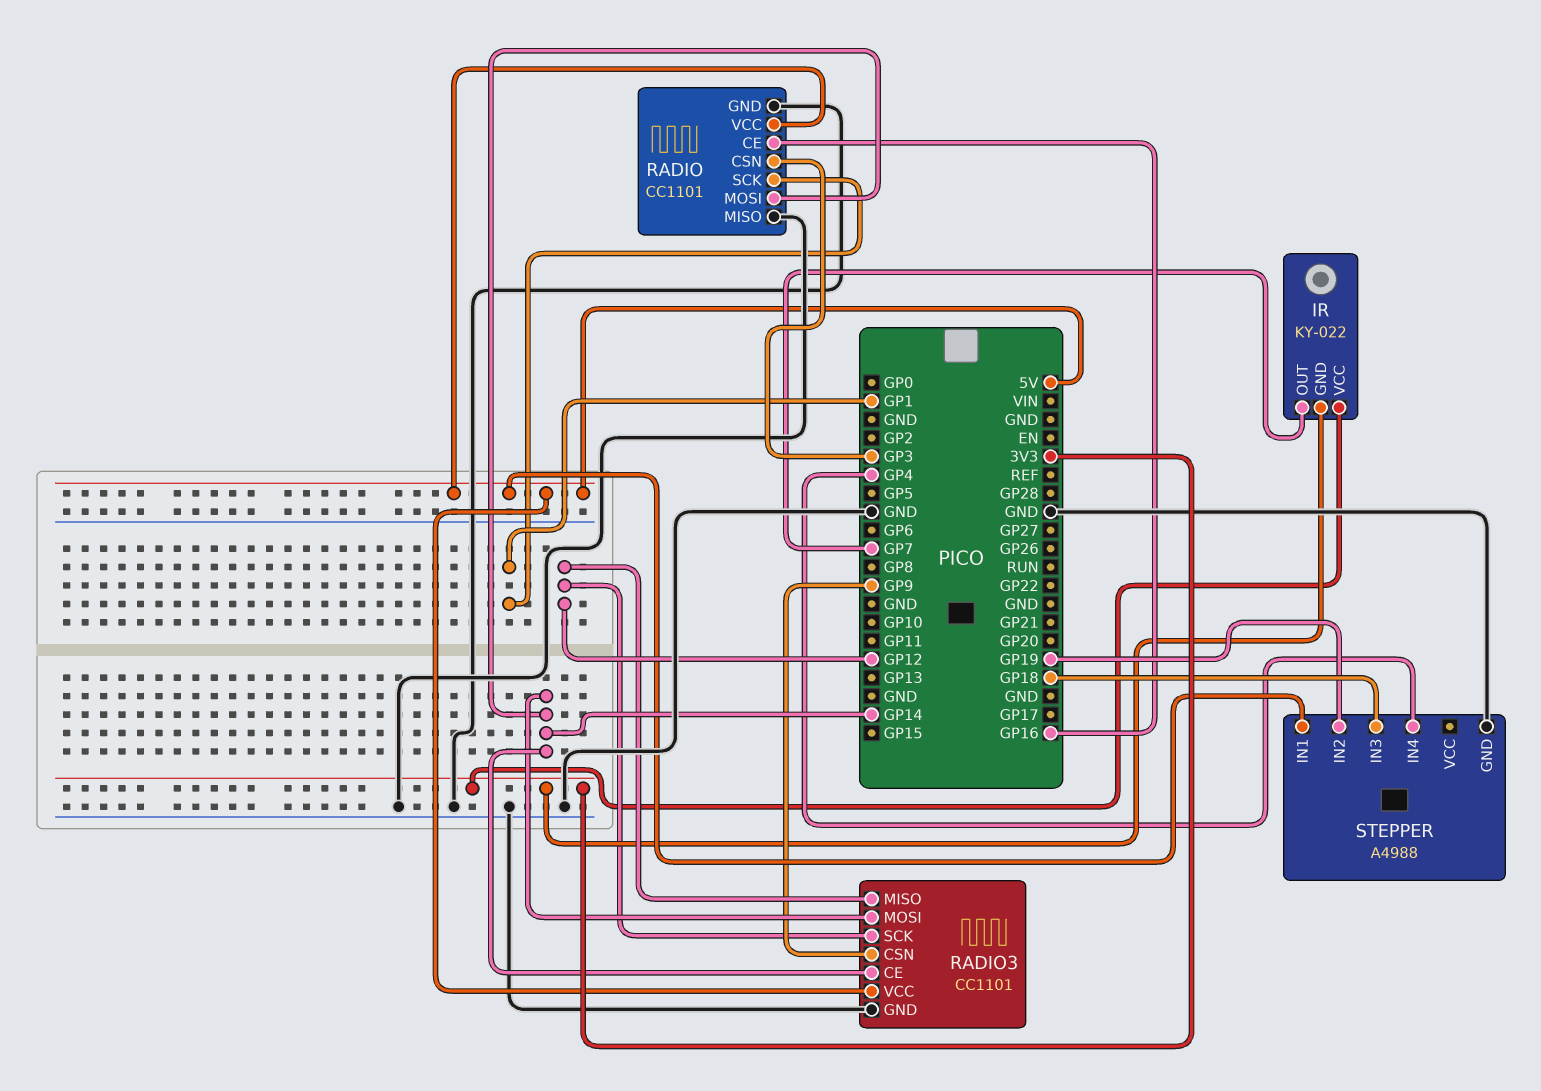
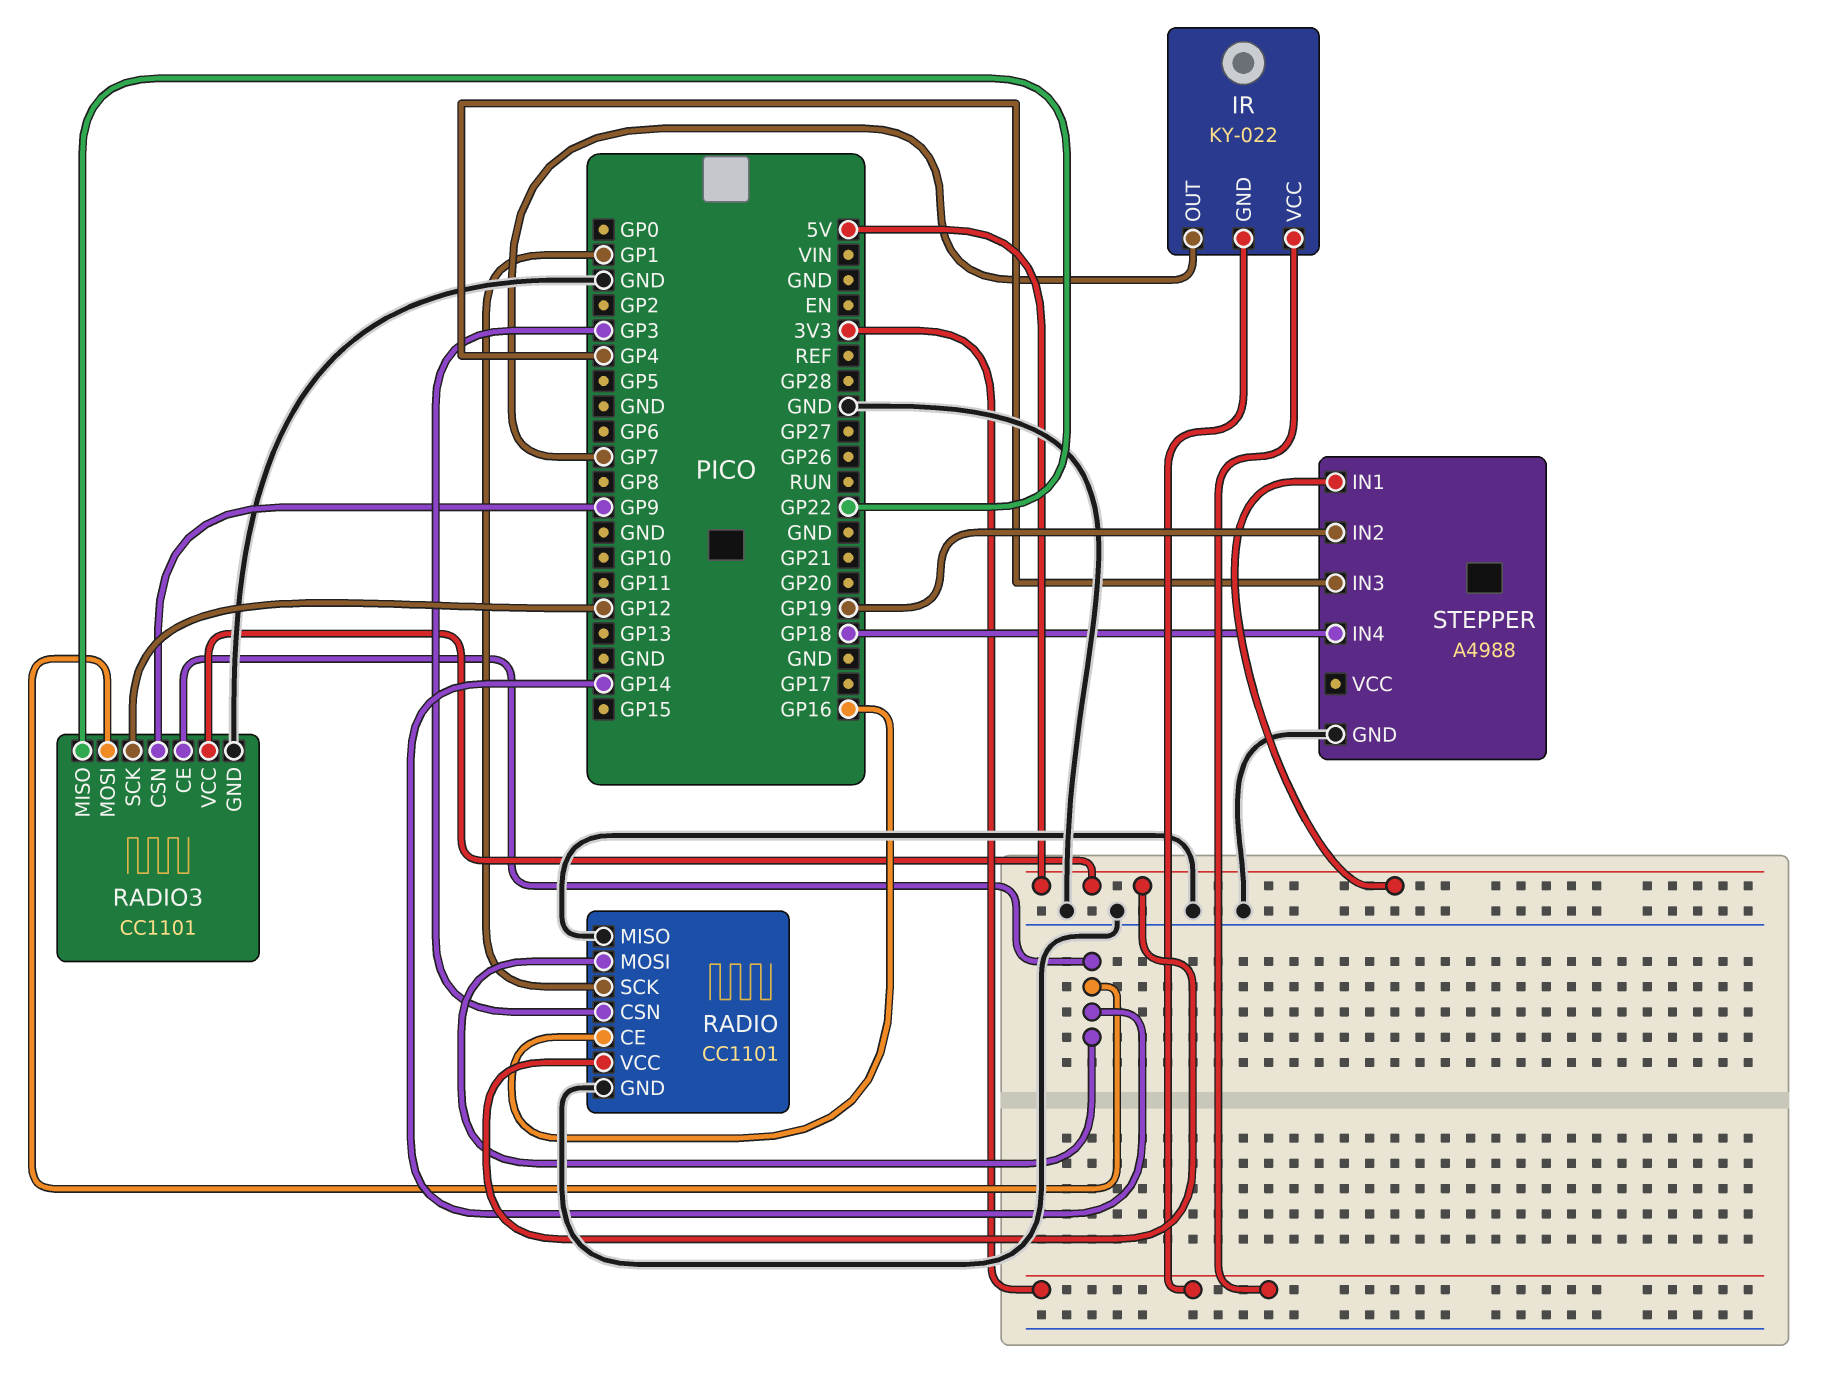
RADIO3 pin MISO: GP12 -> GP22
STEPPER pin IN3: GP18 -> GP4
STEPPER pin IN4: GP4 -> GP18

